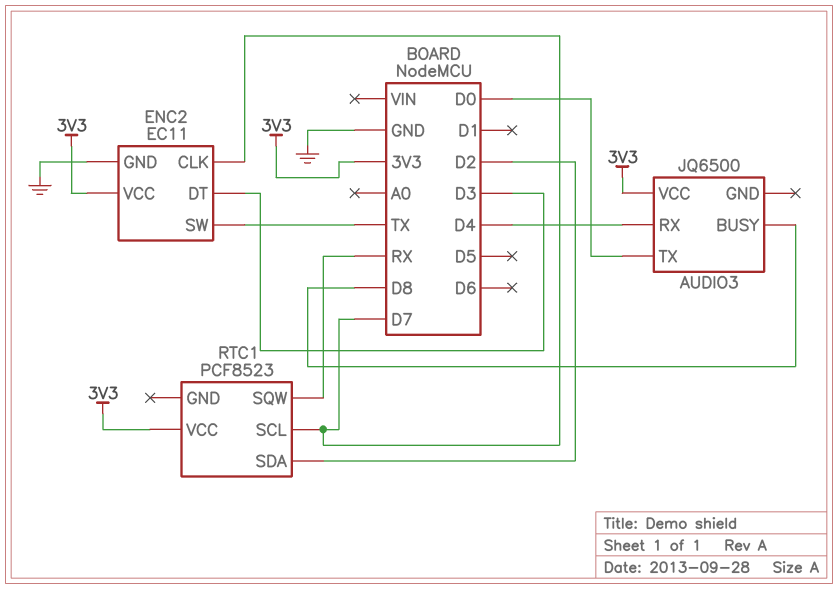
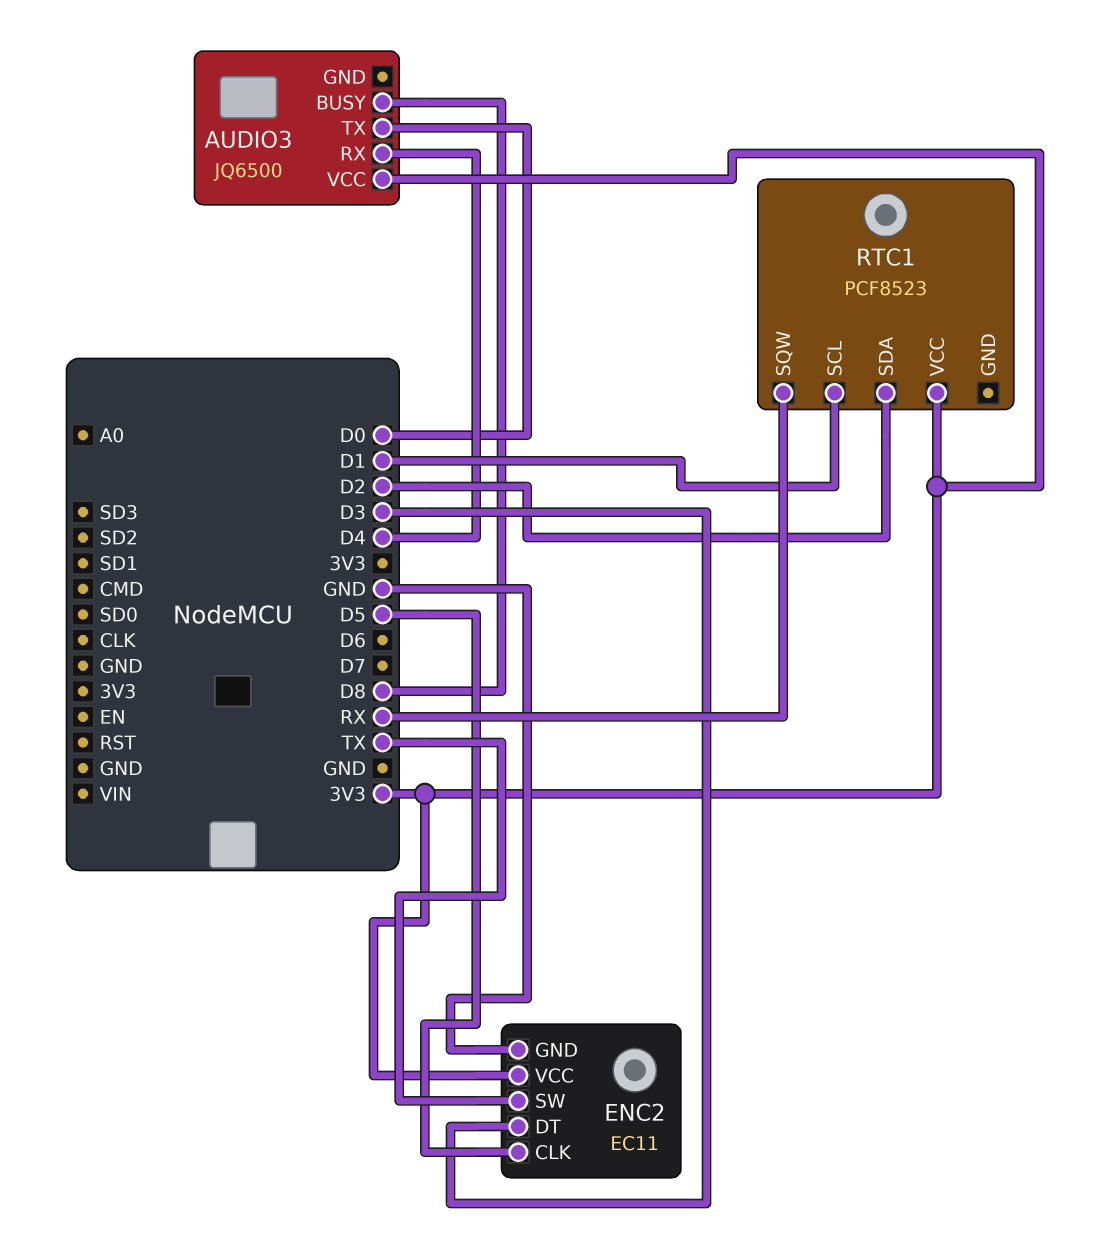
ENC2 pin CLK: D7 -> D5
RTC1 pin SCL: D7 -> D1

